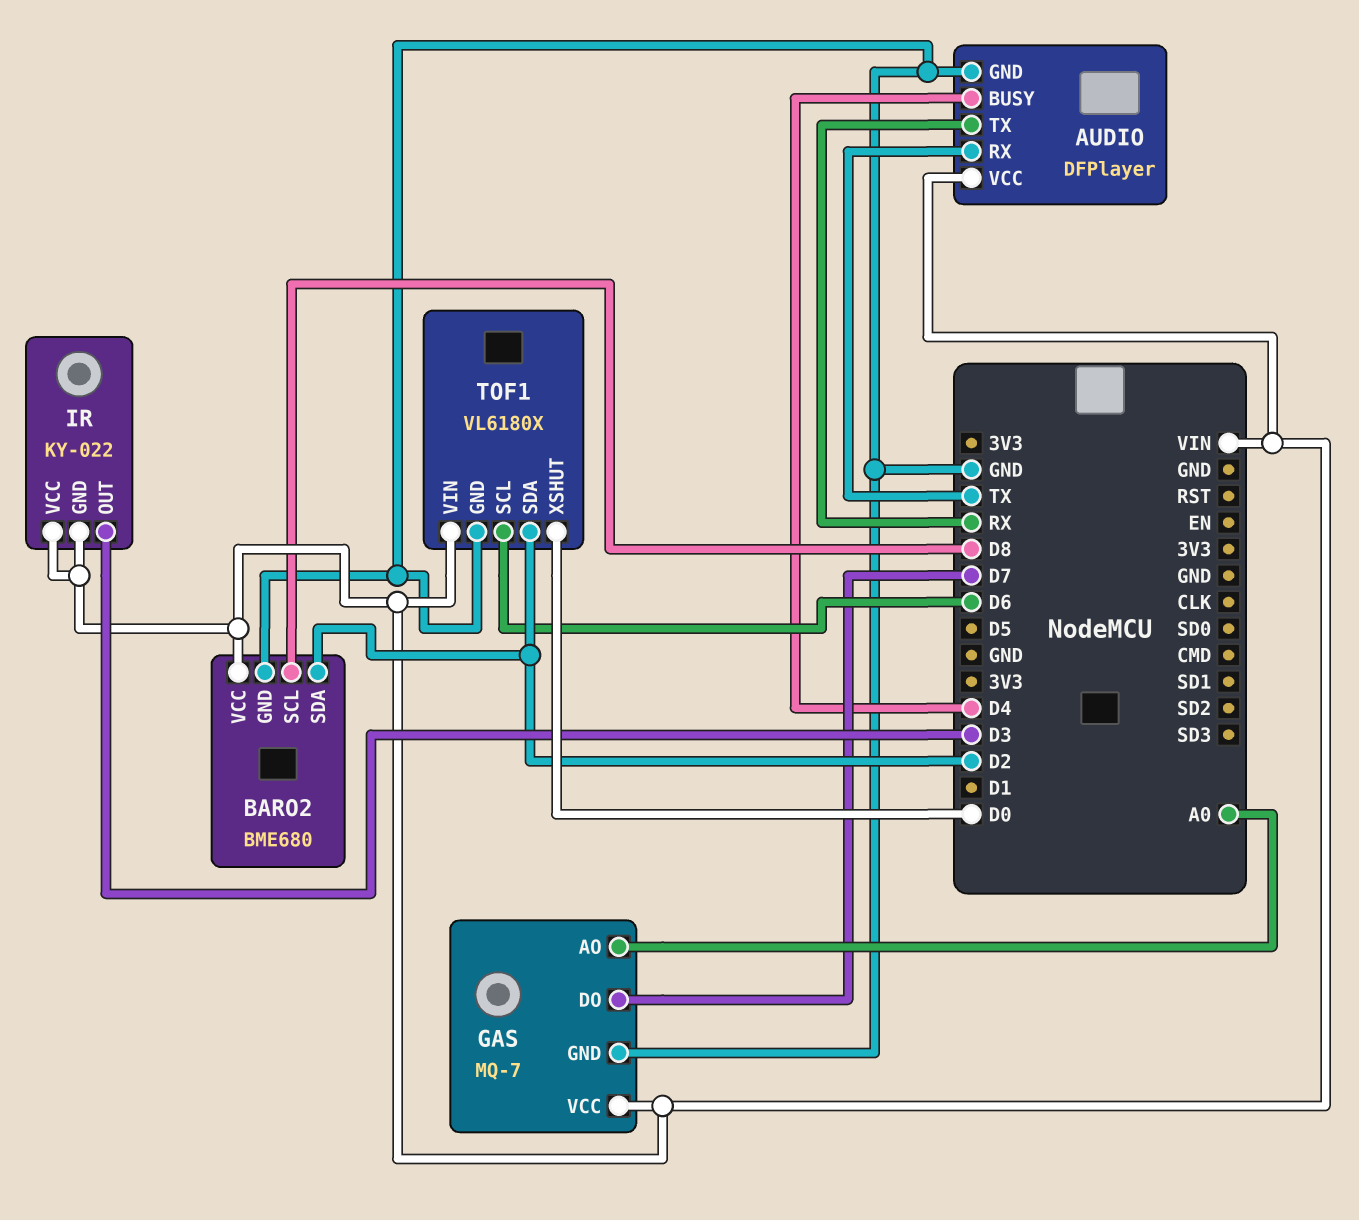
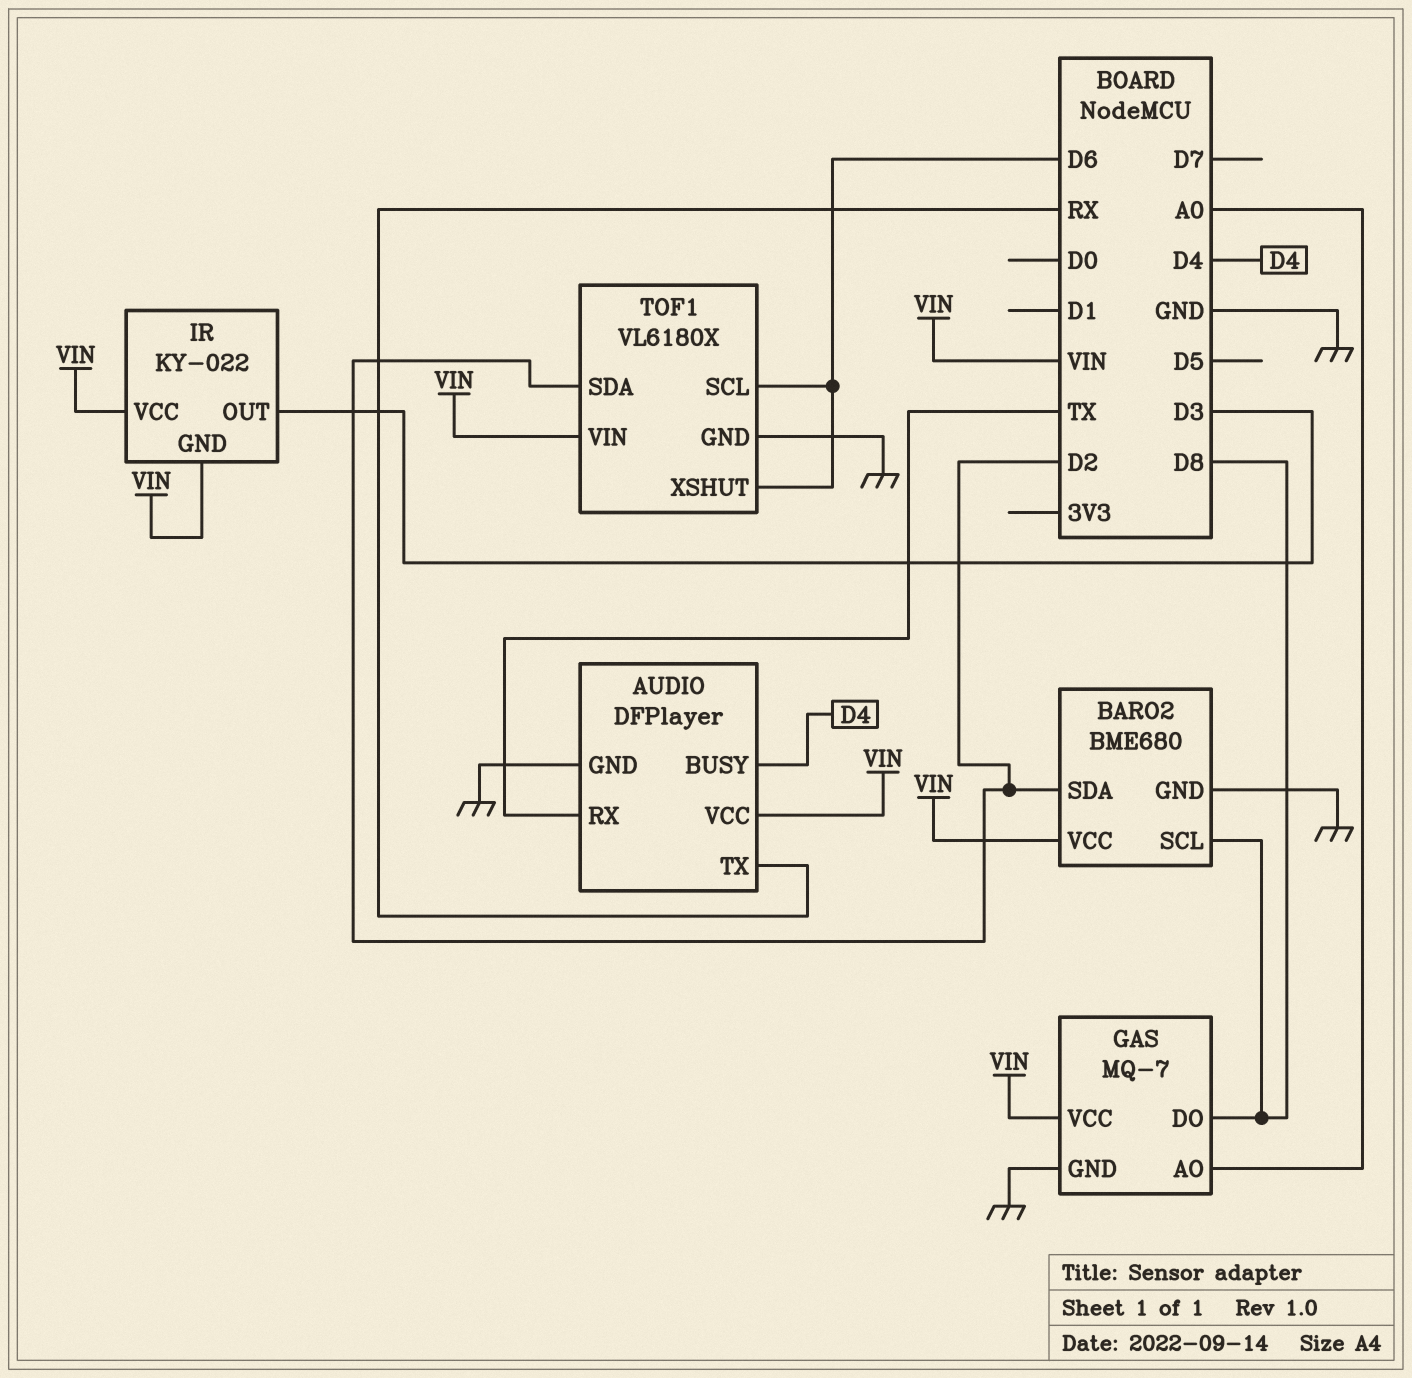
GAS pin DO: D7 -> D8
TOF1 pin XSHUT: D0 -> D6

